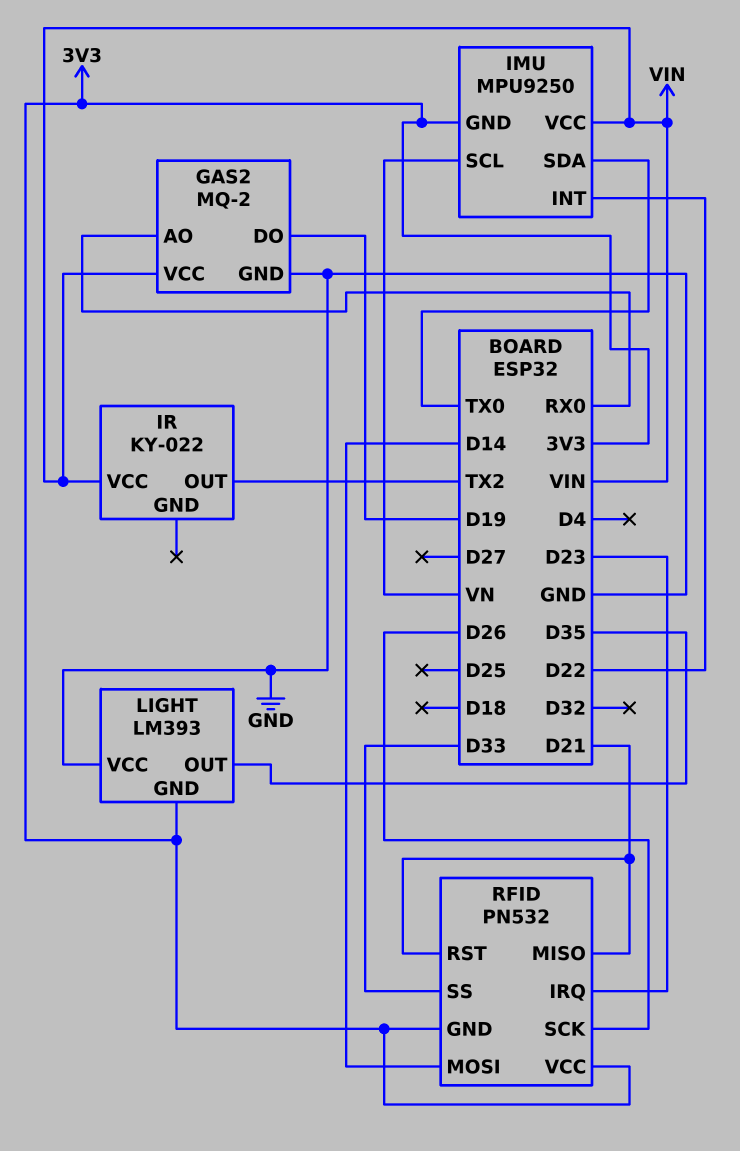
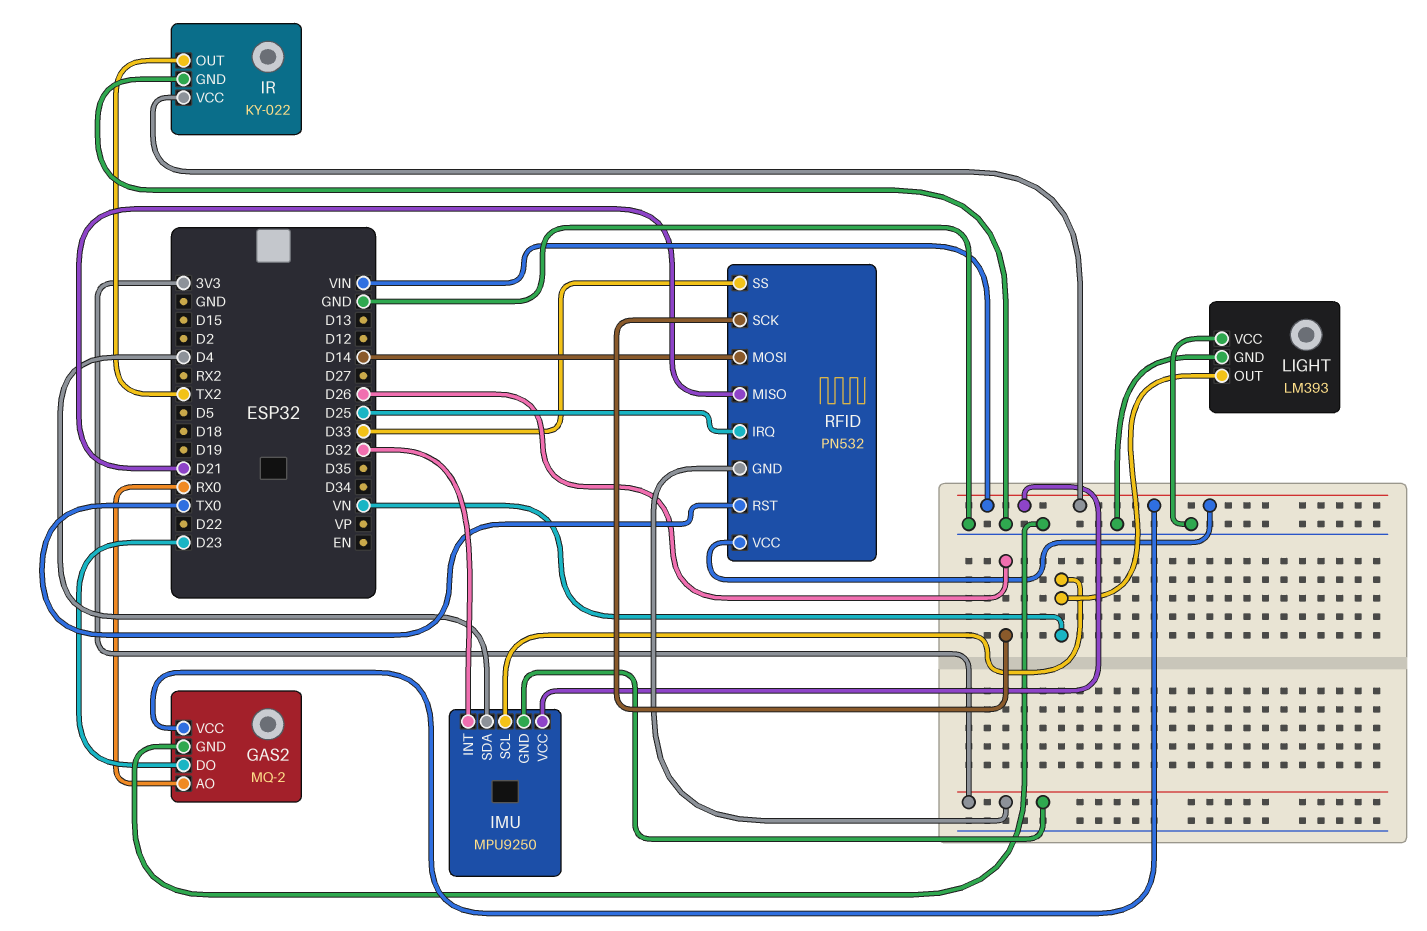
GAS2 pin DO: D19 -> D23
IMU pin INT: D22 -> D32
IMU pin SDA: TX0 -> D4
IR pin GND: none -> GND
LIGHT pin GND: 3V3 -> GND
LIGHT pin OUT: D35 -> VN
RFID pin IRQ: D23 -> D25
RFID pin RST: D21 -> TX0
RFID pin VCC: 3V3 -> VIN

